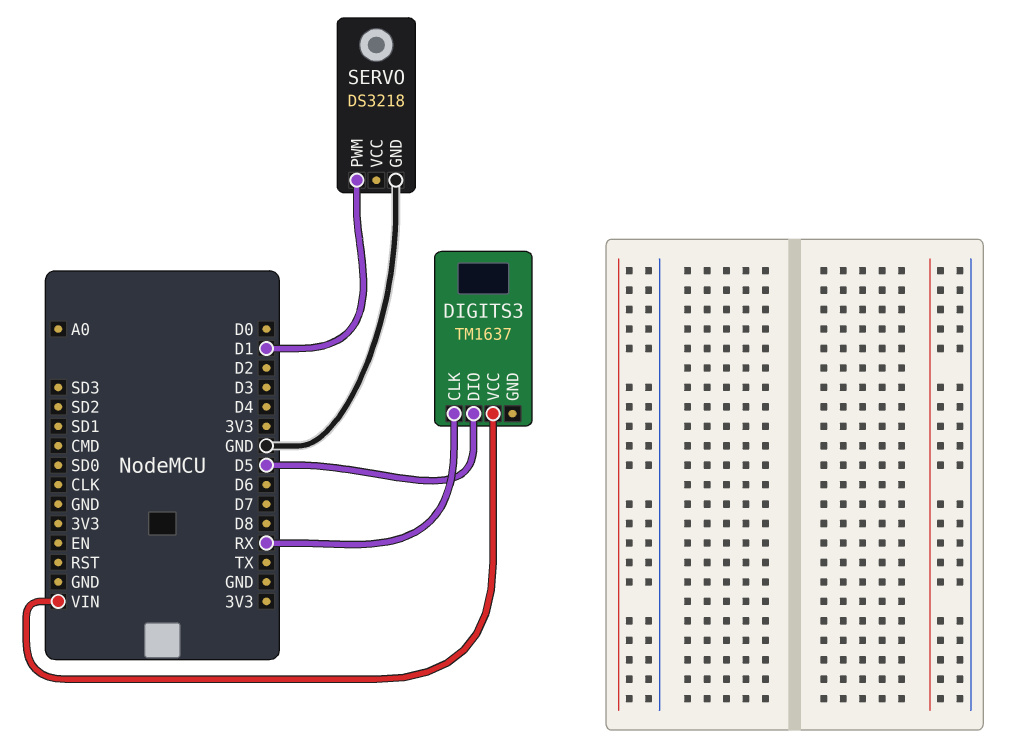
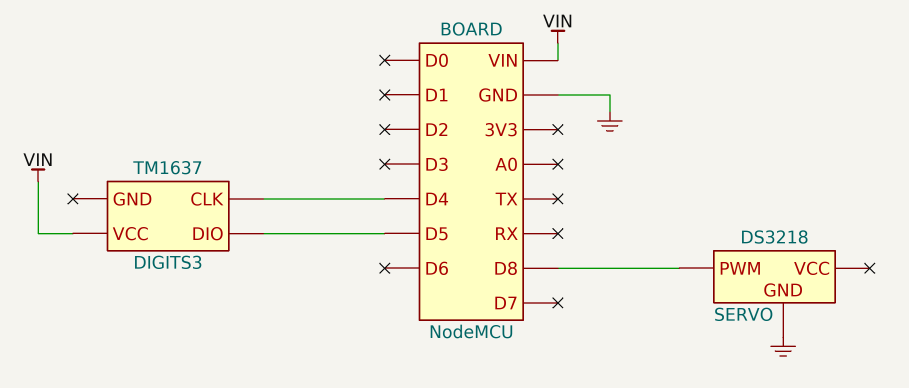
DIGITS3 pin CLK: RX -> D4
SERVO pin PWM: D1 -> D8

